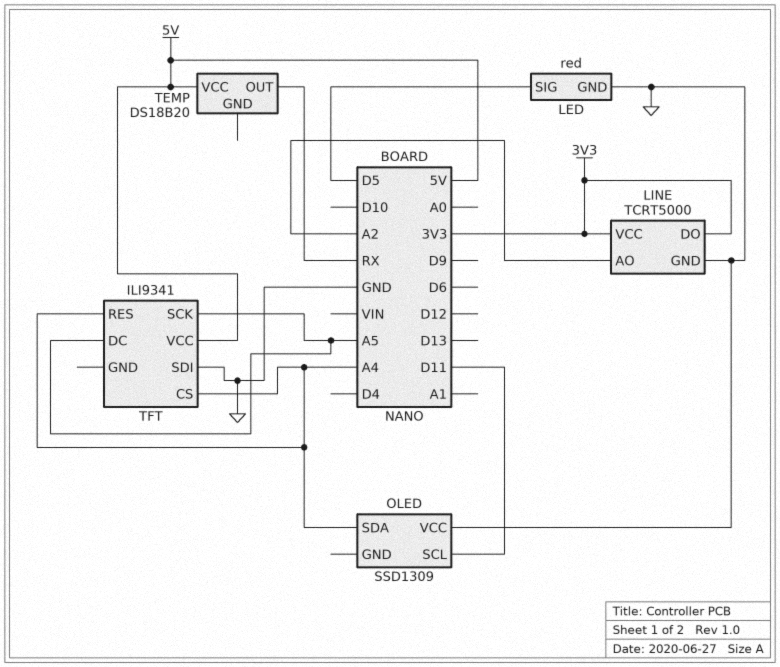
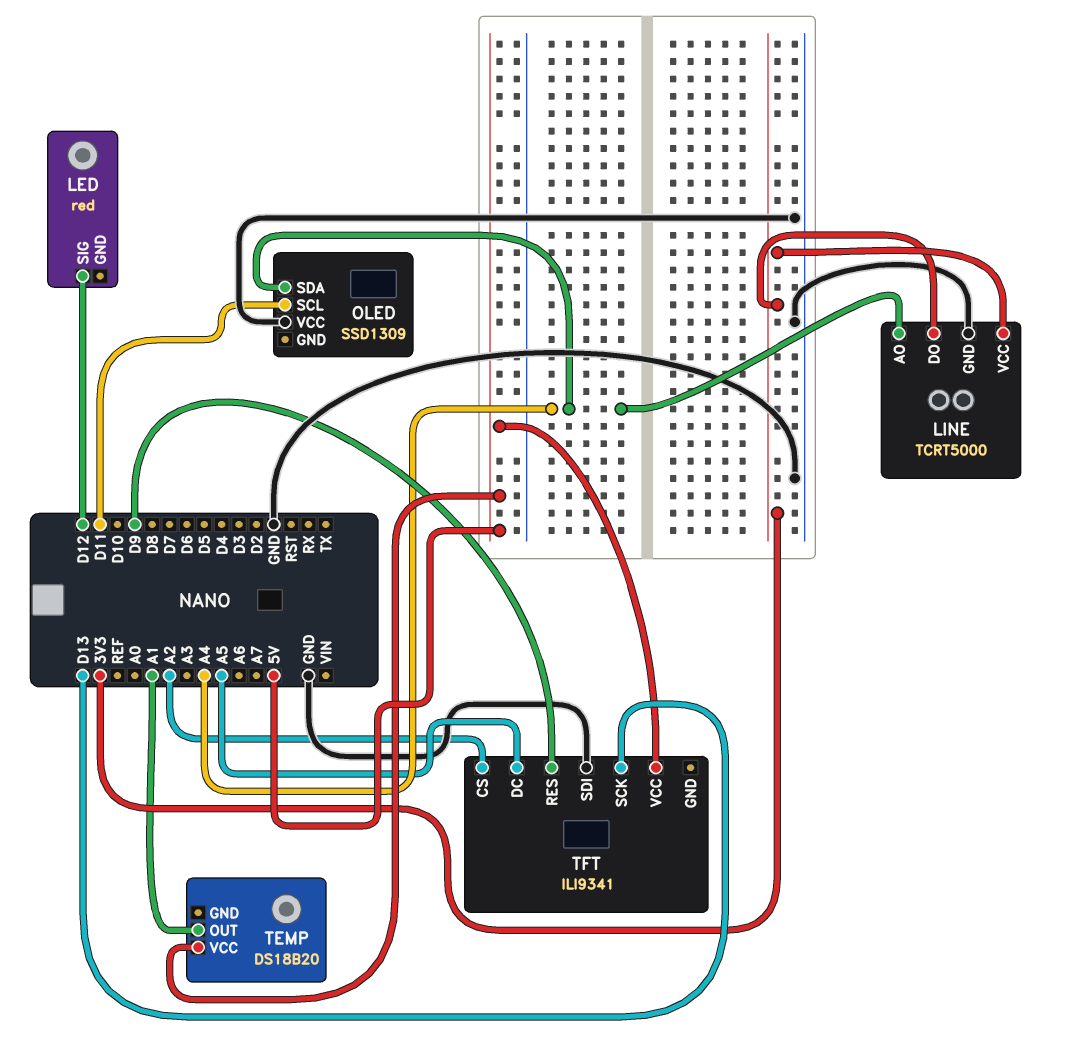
LED pin GND: GND -> none
LED pin SIG: D5 -> D12
LINE pin AO: A2 -> A4
TEMP pin OUT: RX -> A1
TFT pin CS: A4 -> A2
TFT pin RES: A4 -> D9
TFT pin SCK: A5 -> D13

